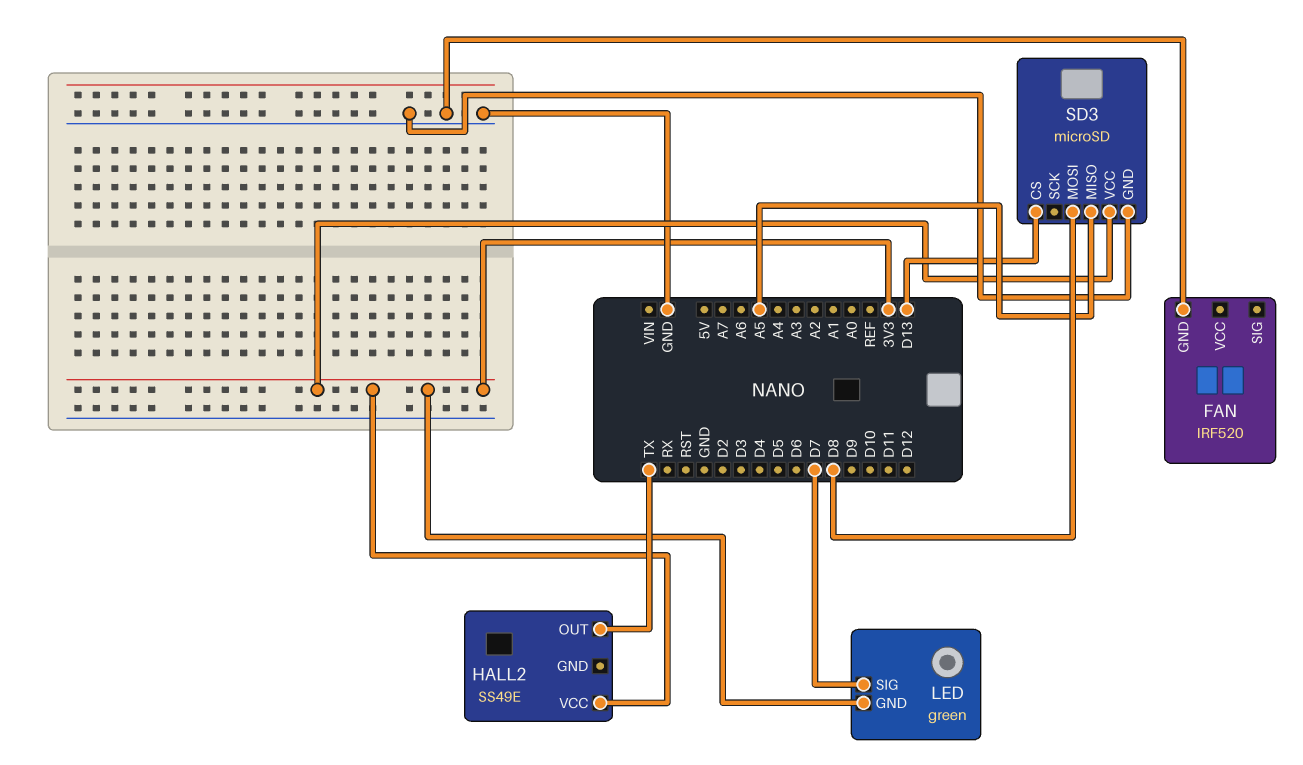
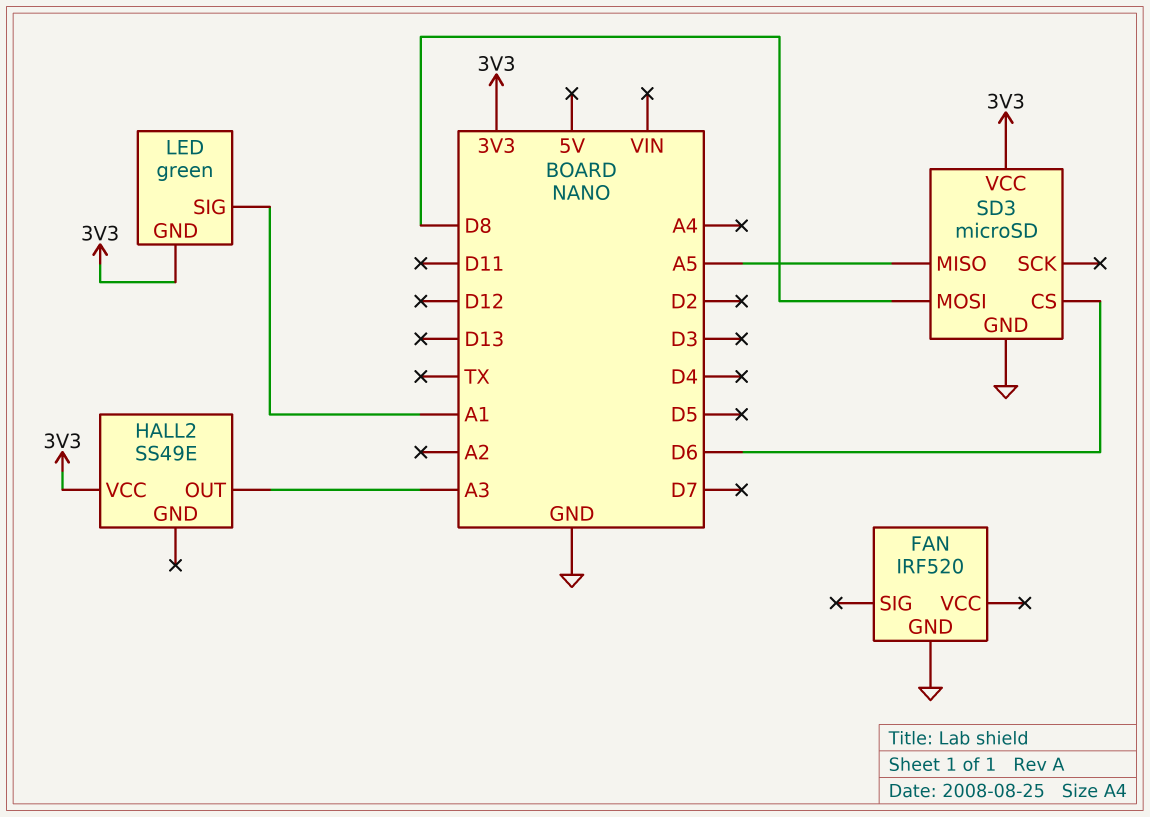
HALL2 pin OUT: TX -> A3
LED pin SIG: D7 -> A1
SD3 pin CS: D13 -> D6

